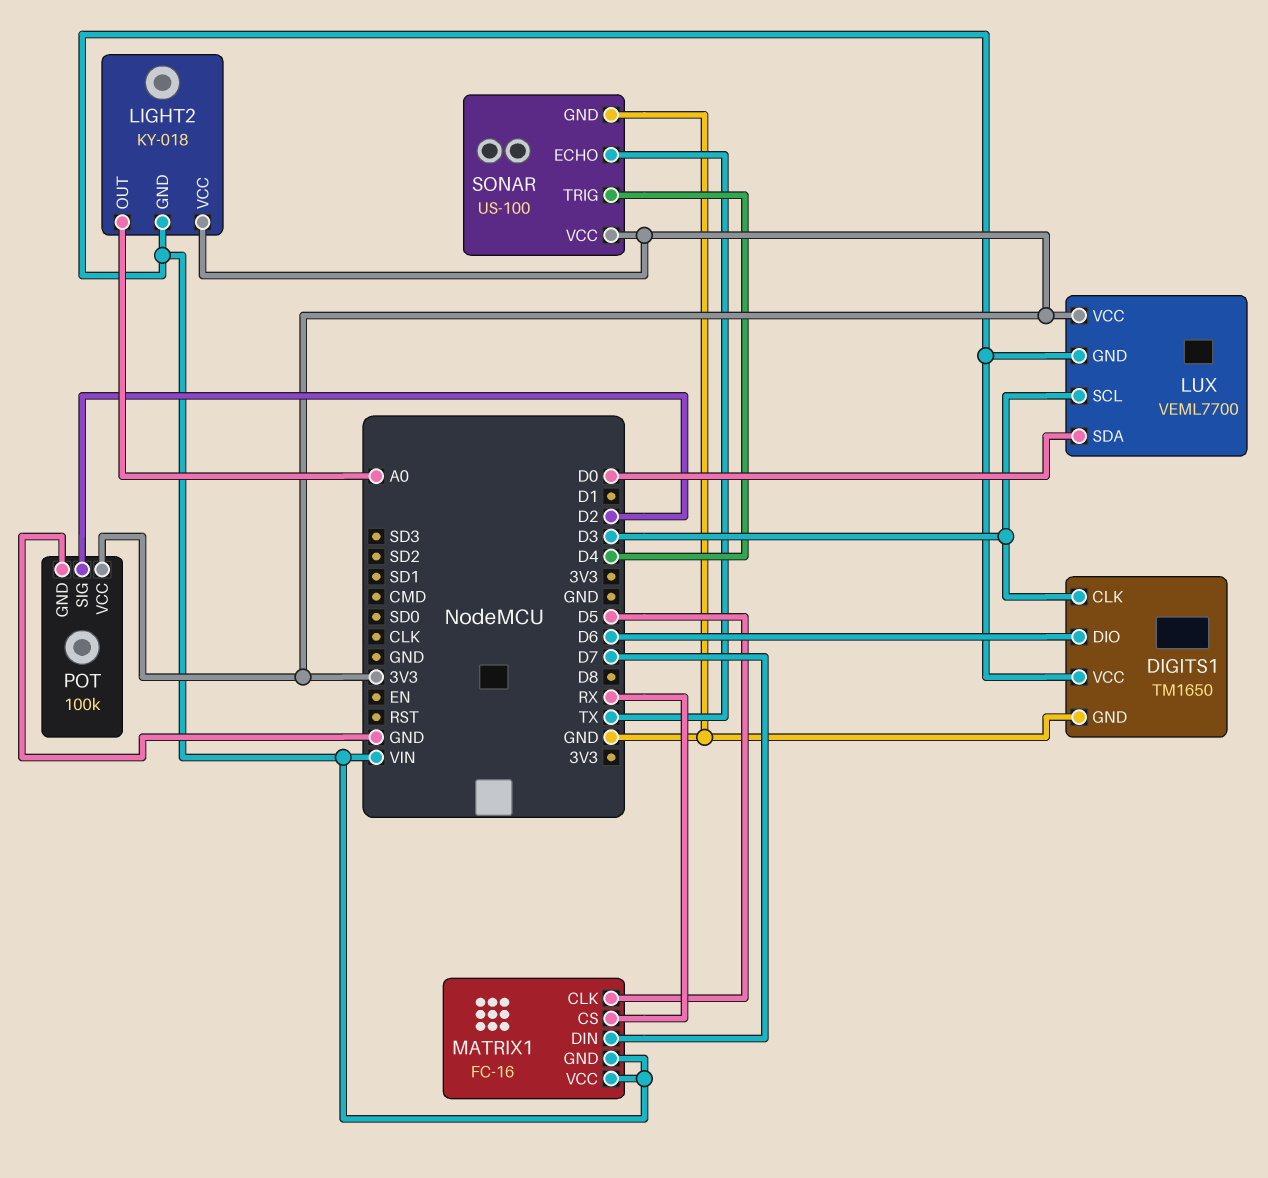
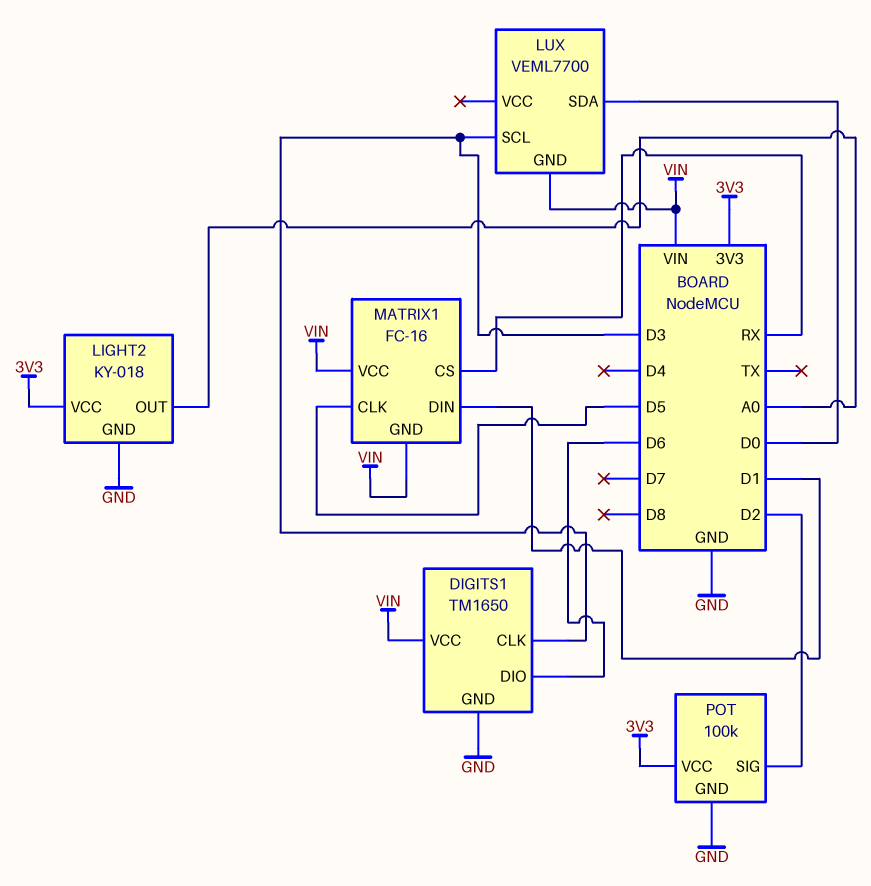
LIGHT2 pin GND: VIN -> GND
LUX pin VCC: 3V3 -> none
MATRIX1 pin DIN: D7 -> D1
SONAR: US-100 -> none
SONAR pin ECHO: TX -> none
SONAR pin GND: GND -> none
SONAR pin TRIG: D4 -> none
SONAR pin VCC: 3V3 -> none

